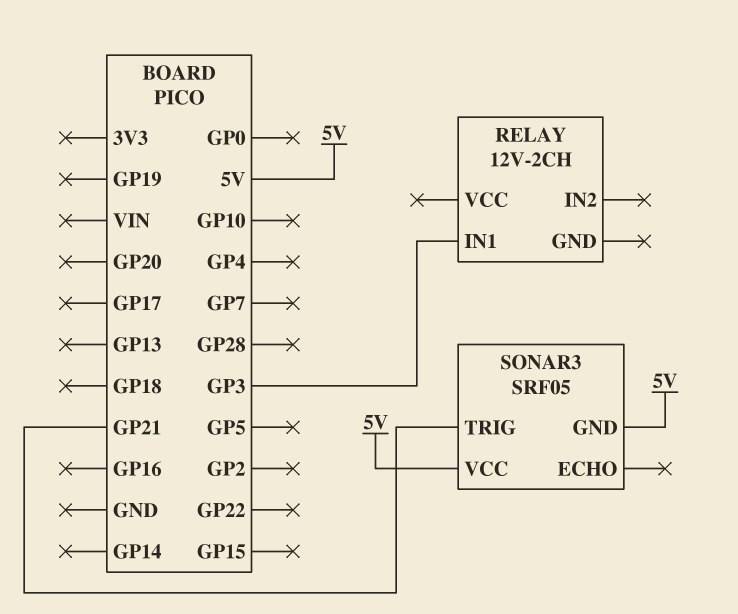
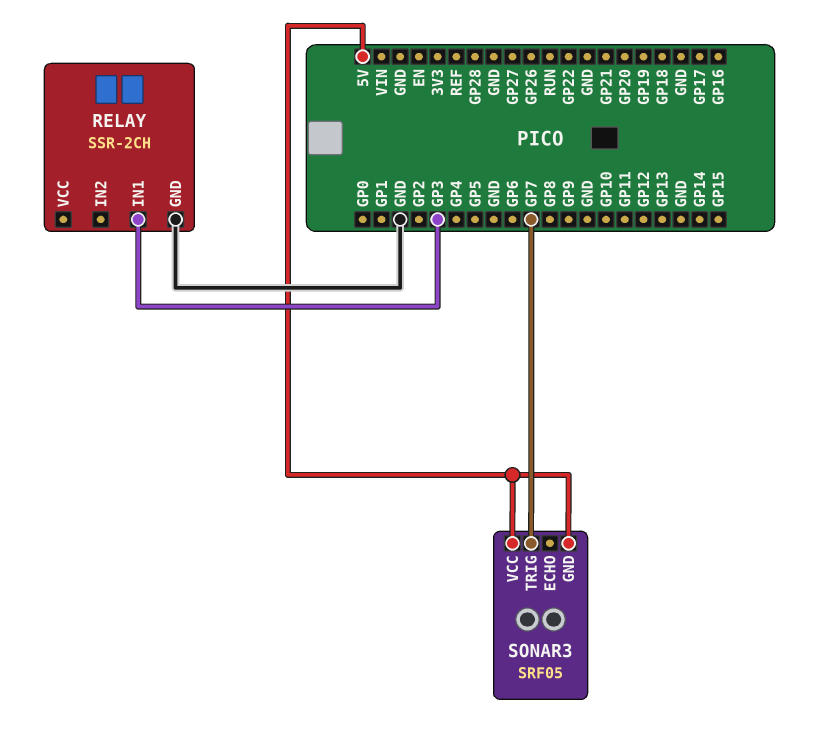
RELAY: 12V-2CH -> SSR-2CH
RELAY pin GND: none -> GND
SONAR3 pin TRIG: GP21 -> GP7

